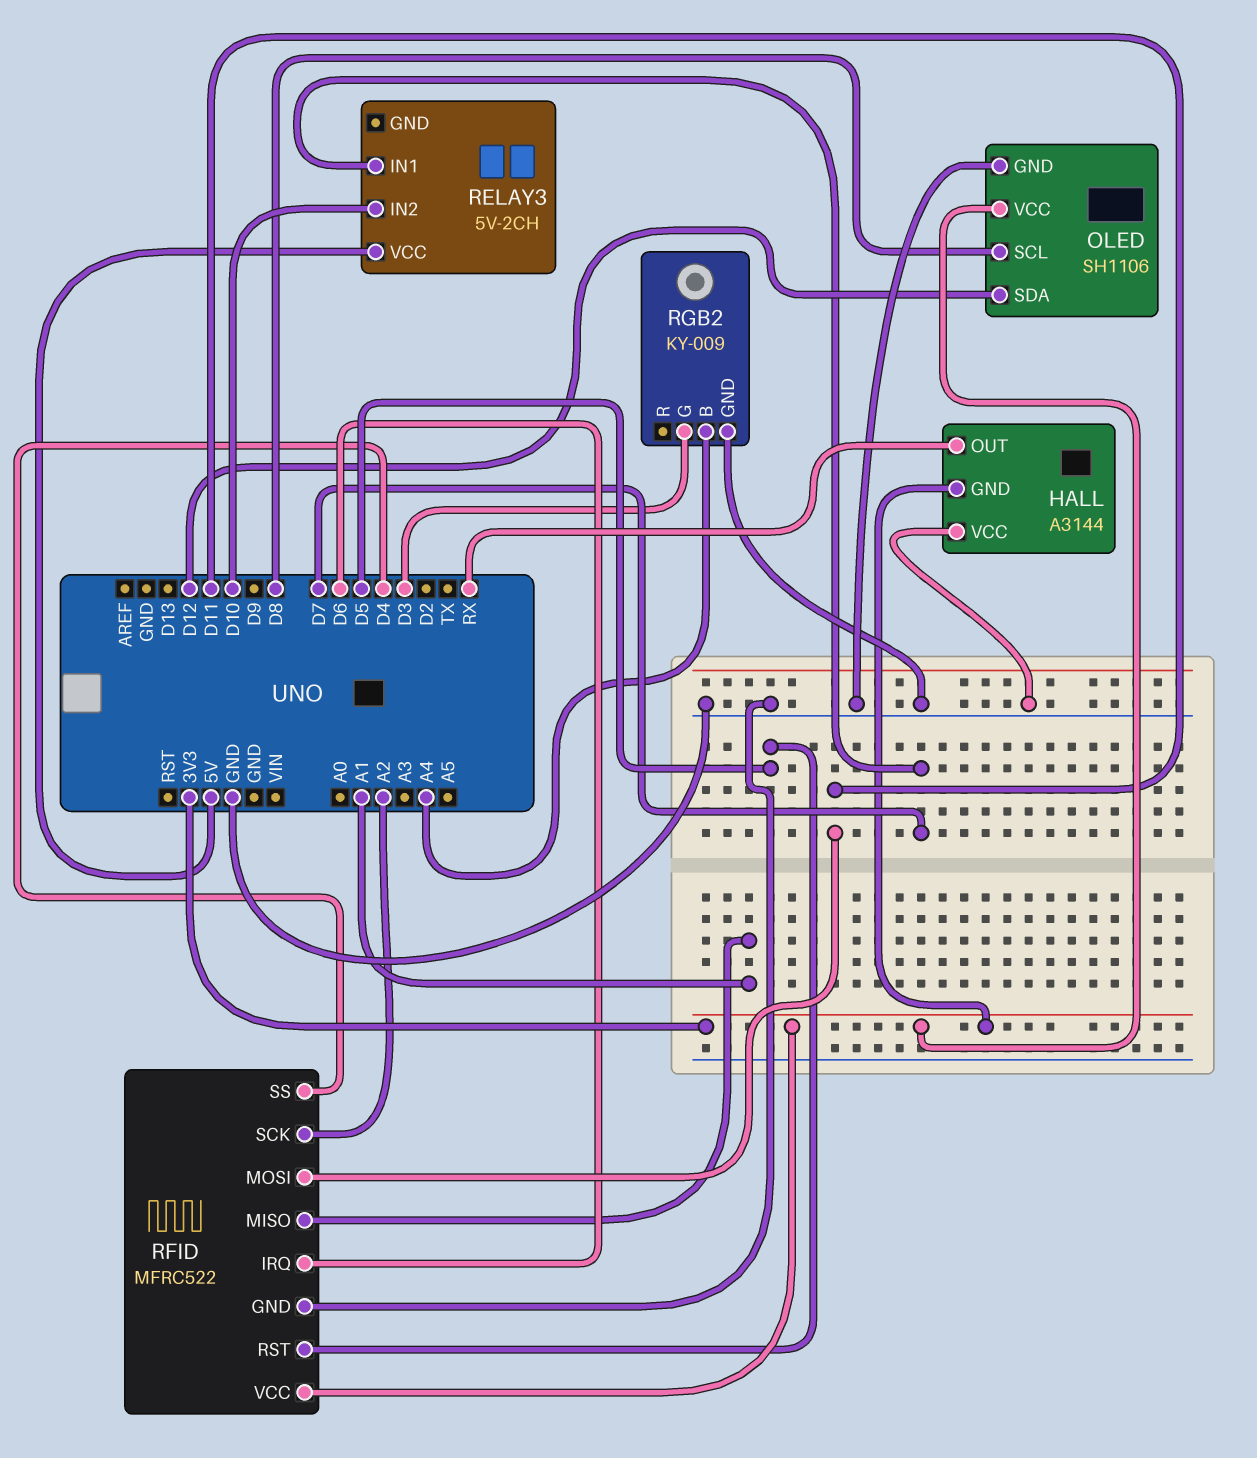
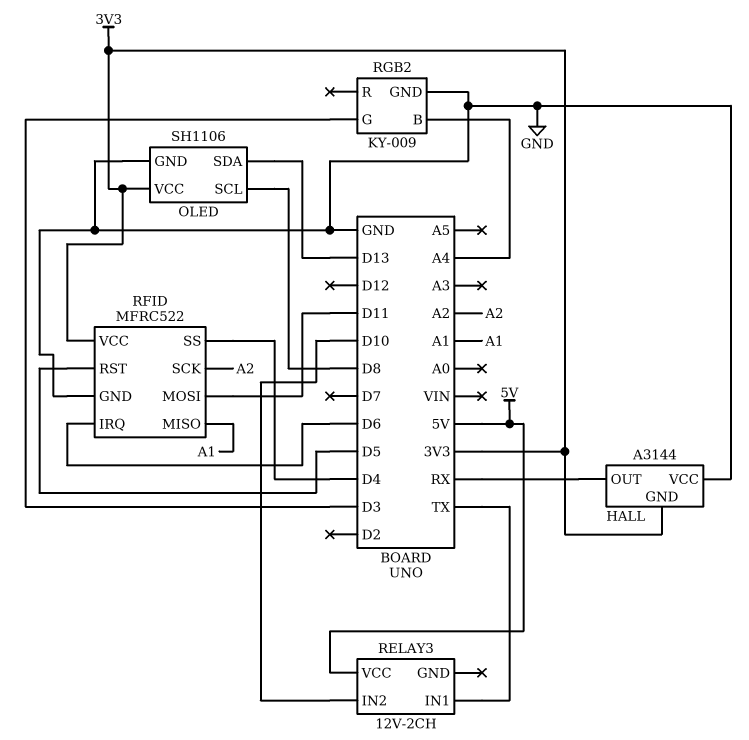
OLED pin SDA: D12 -> D13
RELAY3: 5V-2CH -> 12V-2CH
RELAY3 pin IN1: D7 -> TX

